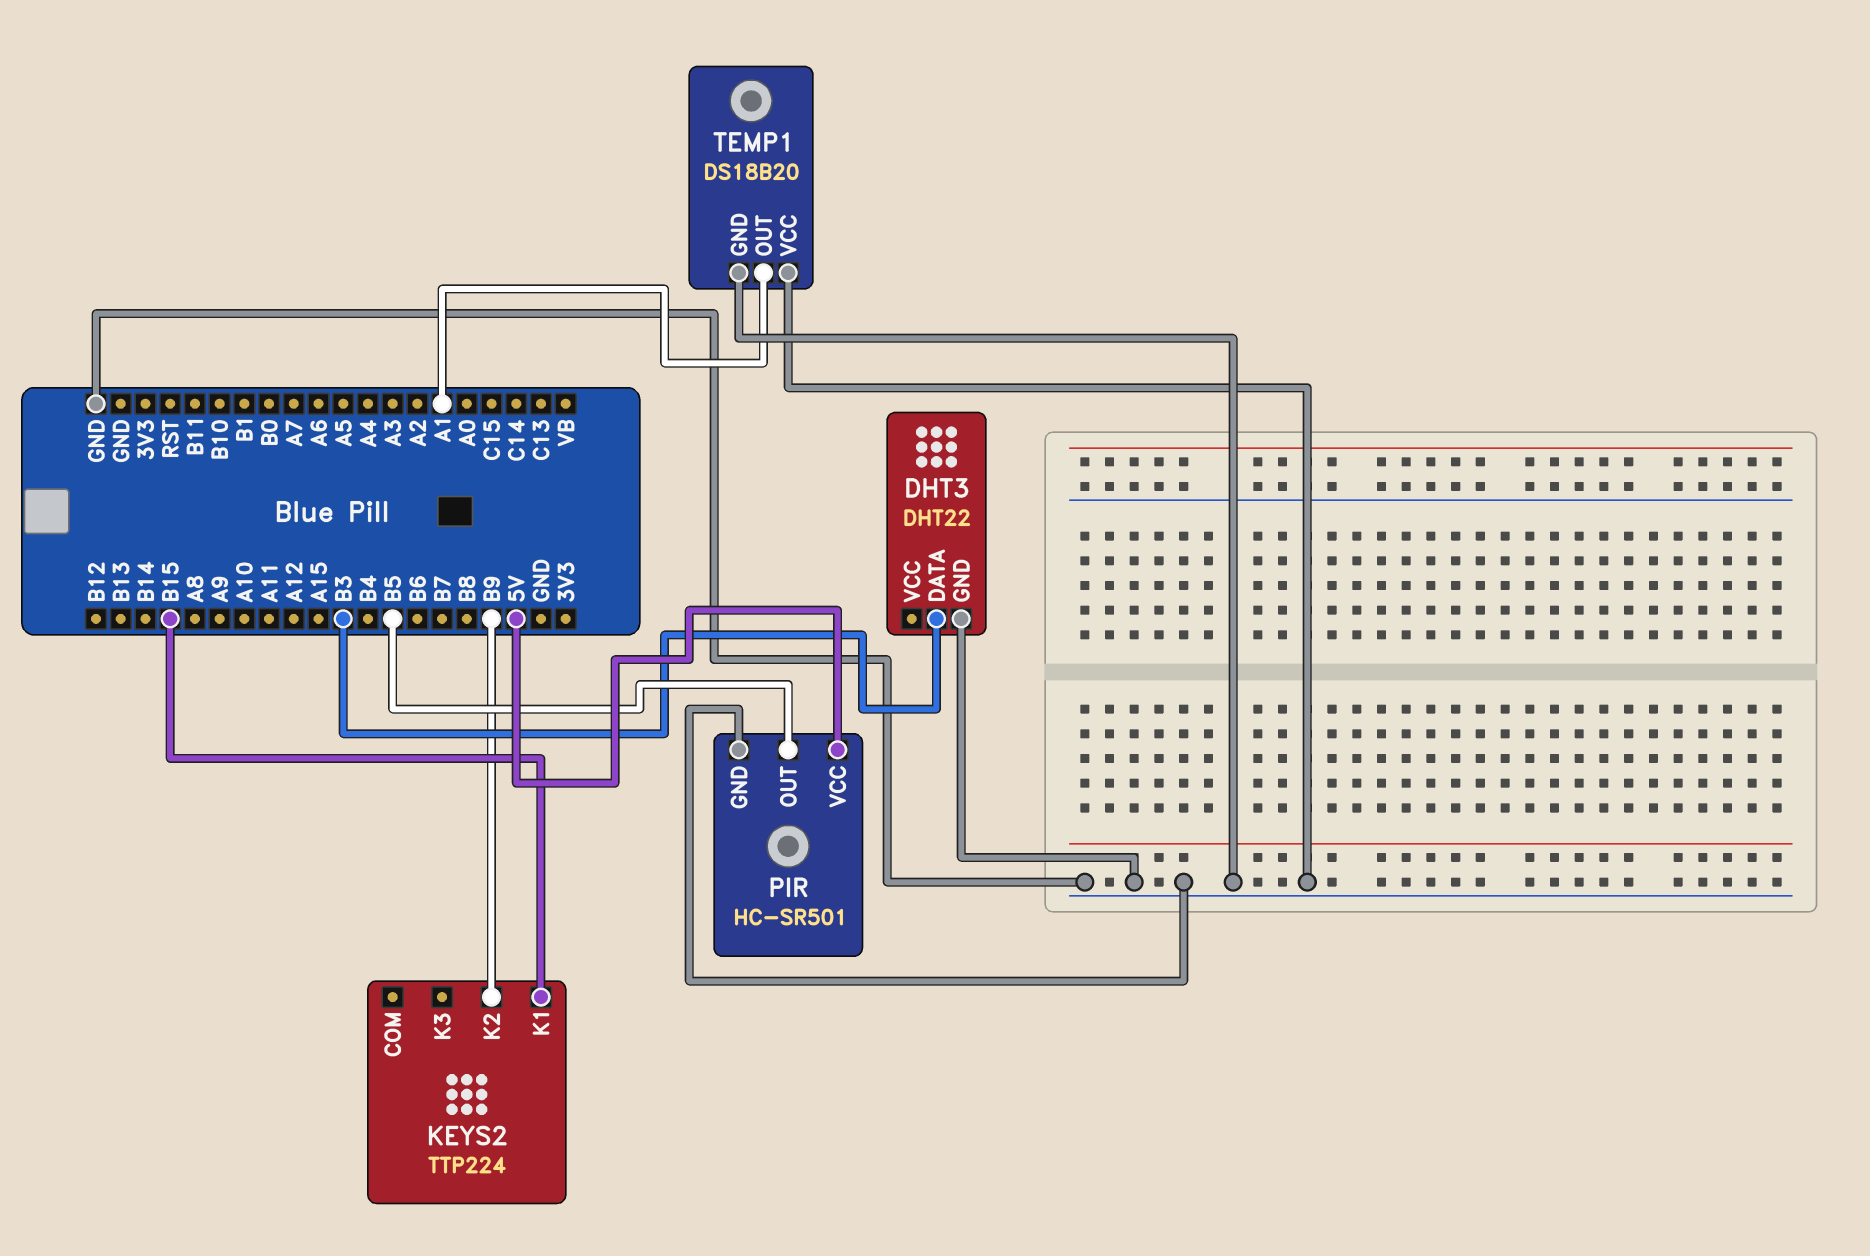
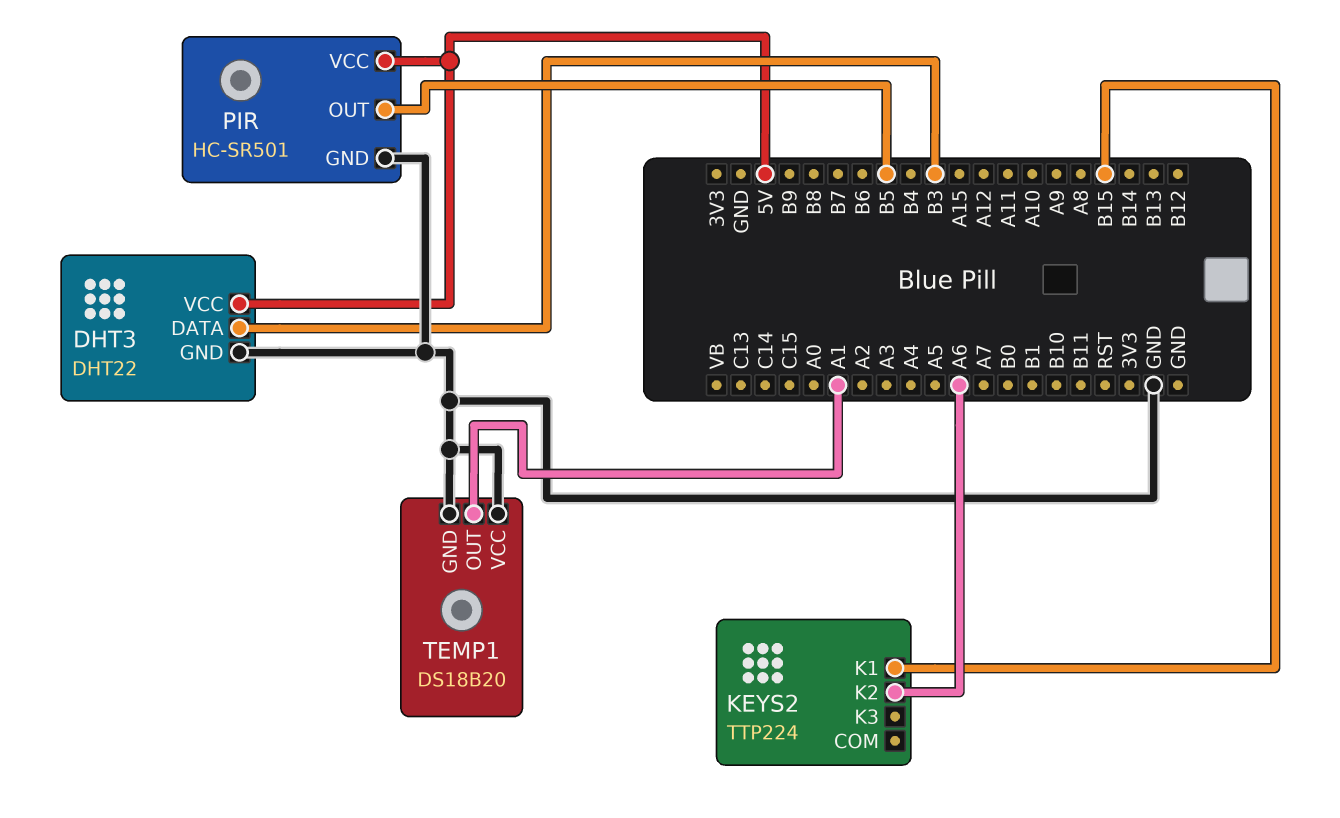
DHT3 pin VCC: none -> 5V
KEYS2 pin K2: B9 -> A6

